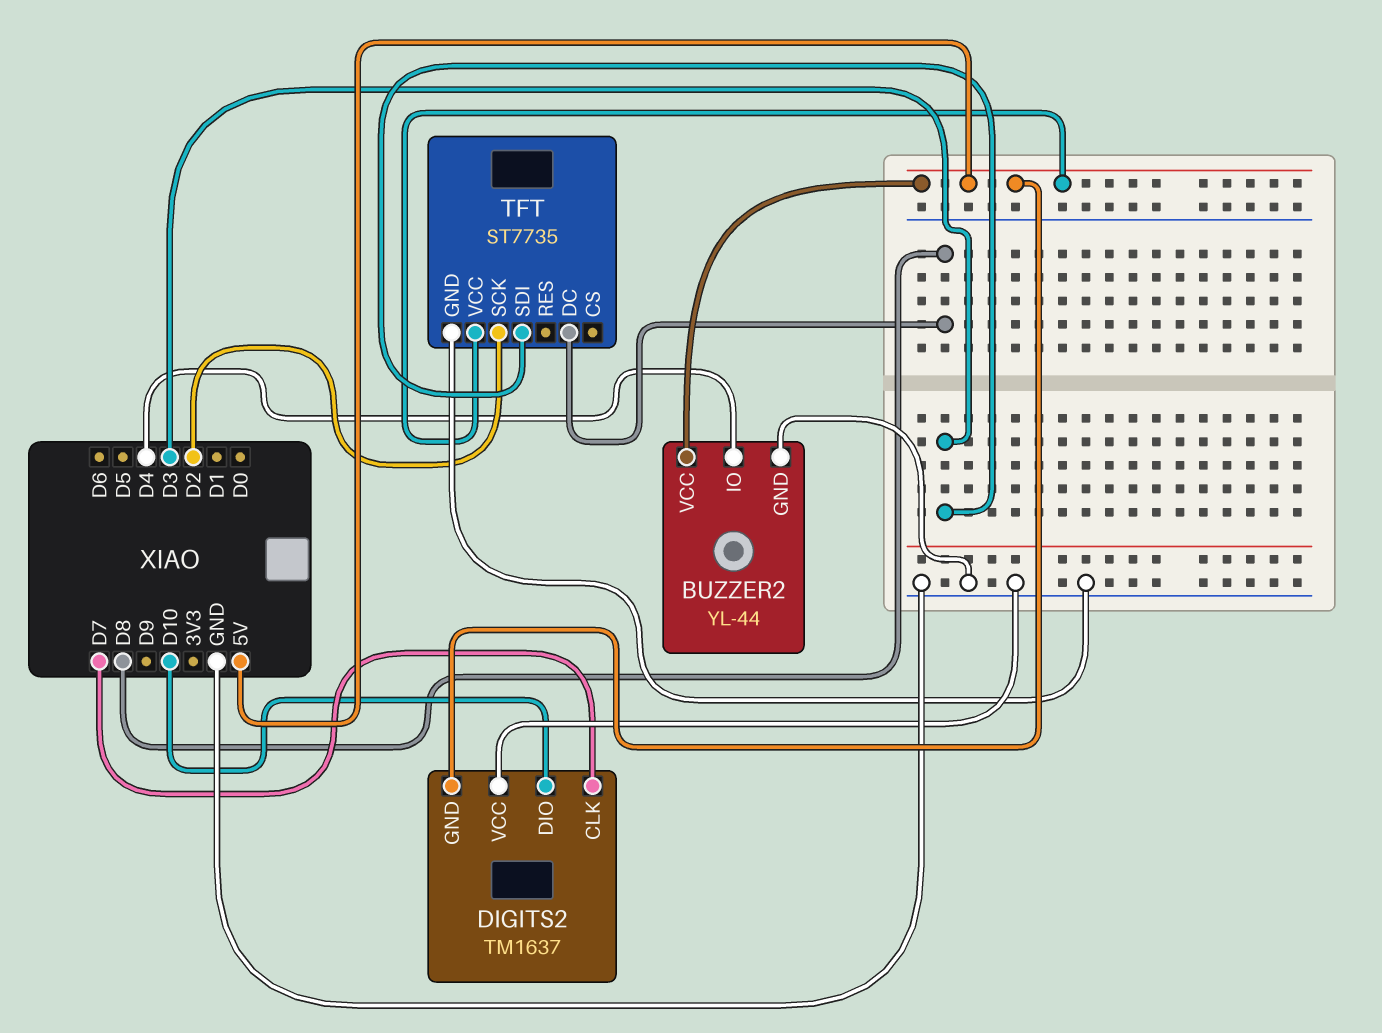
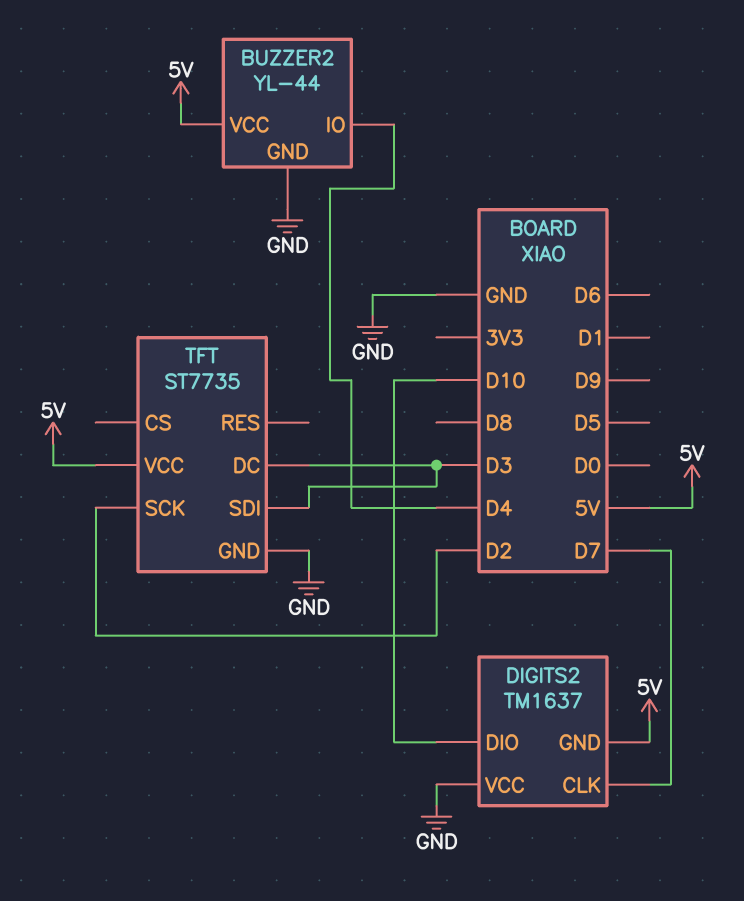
TFT pin DC: D8 -> D3

